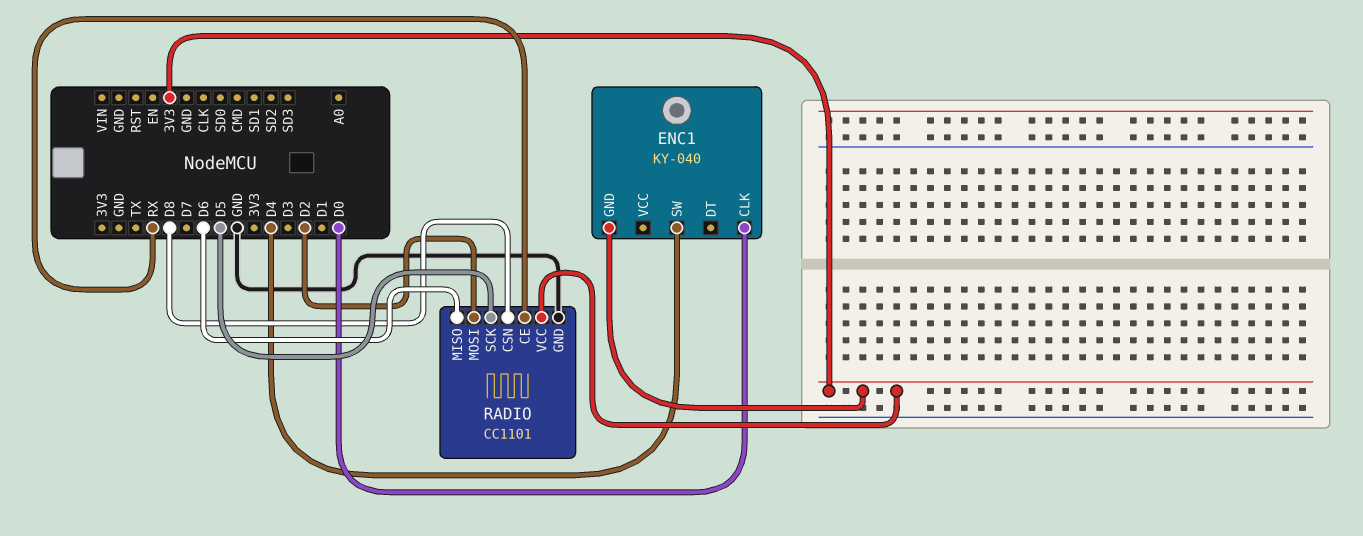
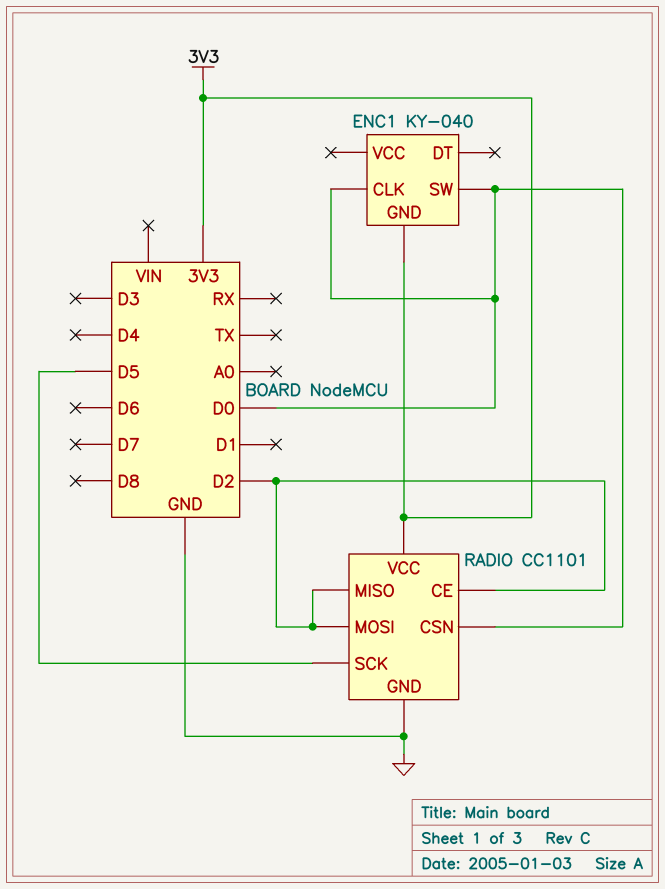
ENC1 pin SW: D4 -> D0
RADIO pin CE: RX -> D2
RADIO pin CSN: D8 -> D0
RADIO pin MISO: D6 -> D2

